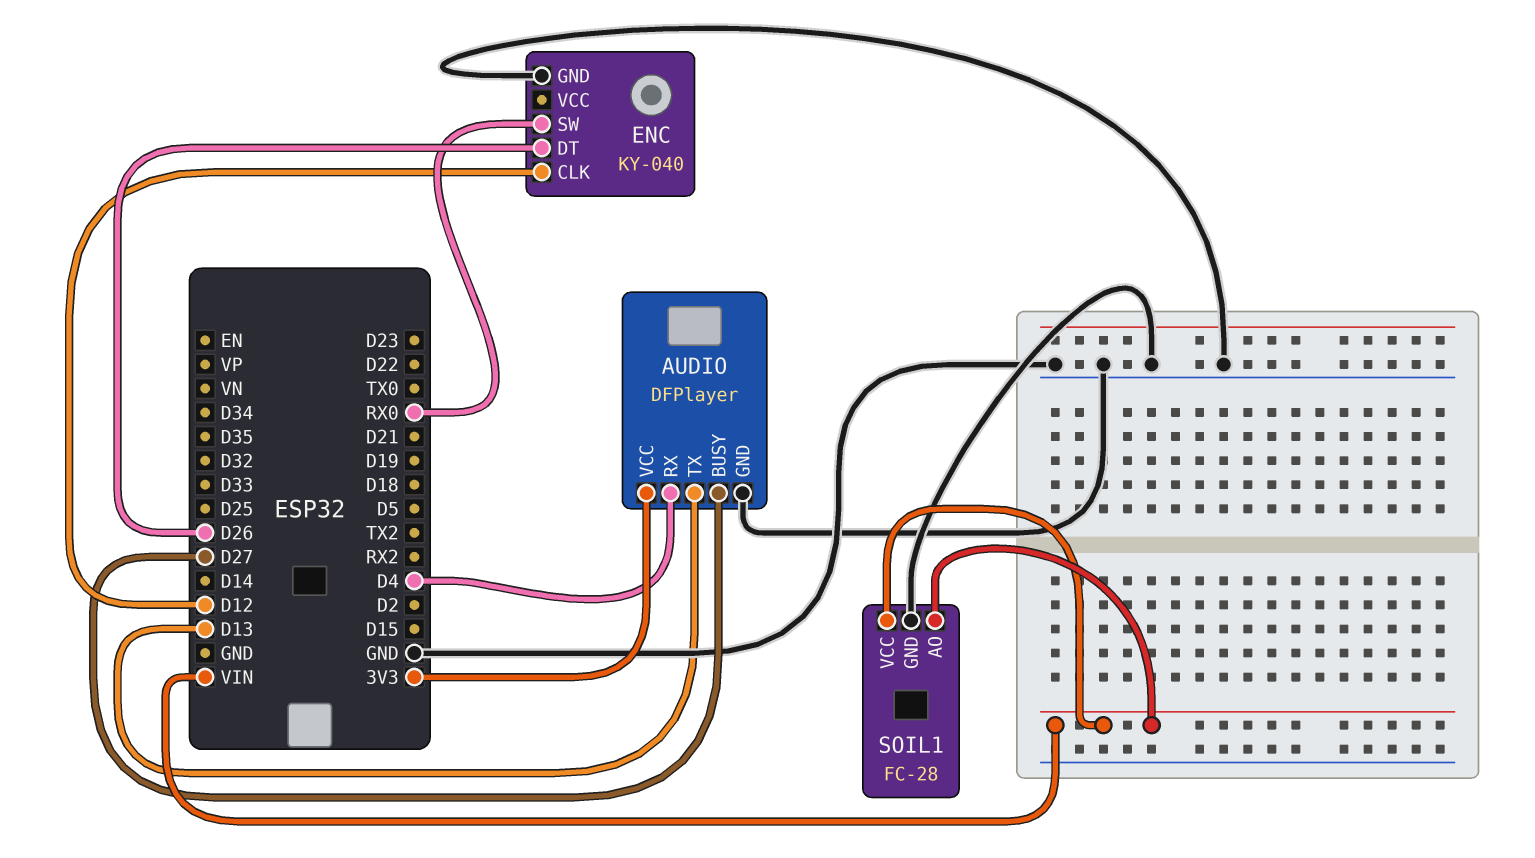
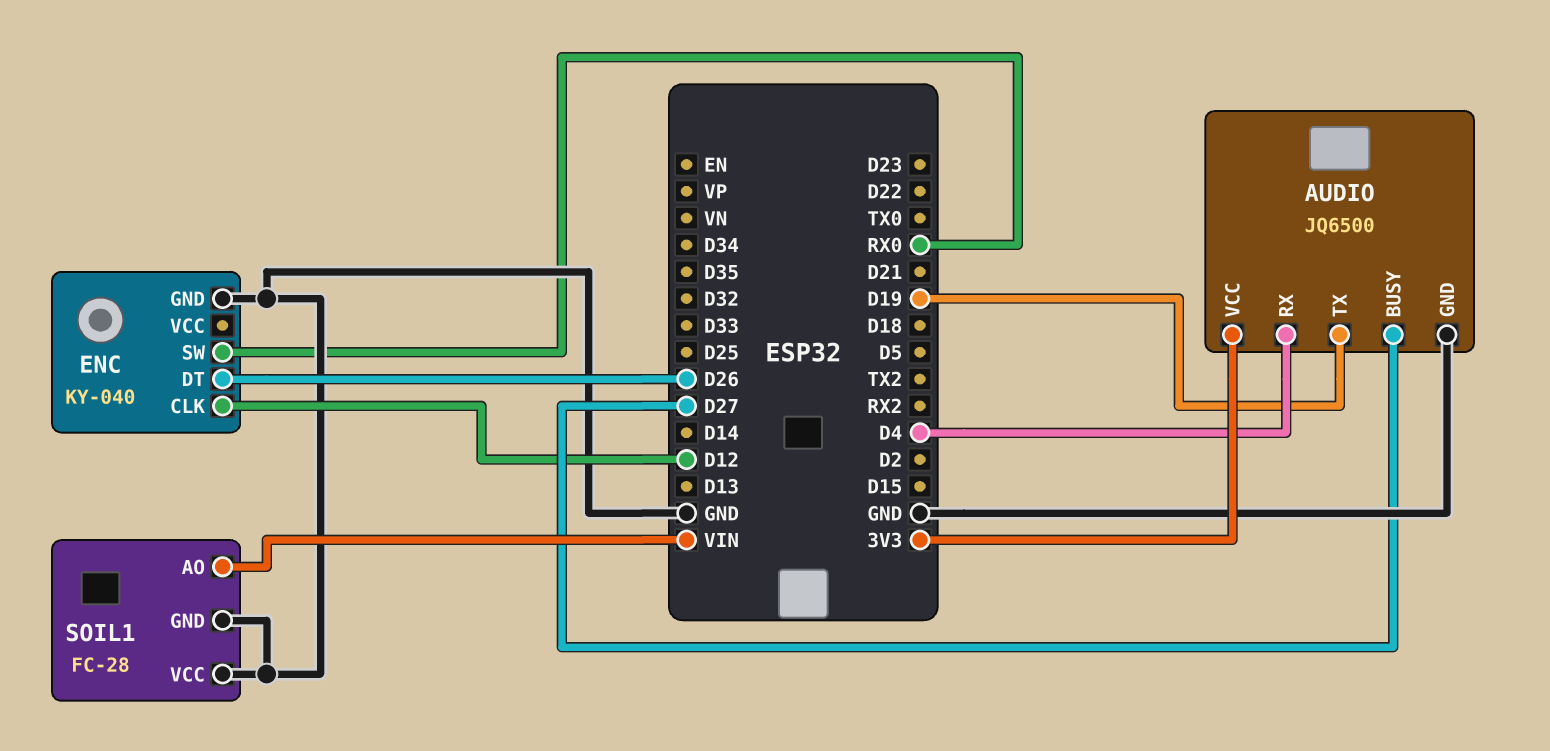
AUDIO: DFPlayer -> JQ6500
AUDIO pin TX: D13 -> D19
SOIL1 pin VCC: VIN -> GND

